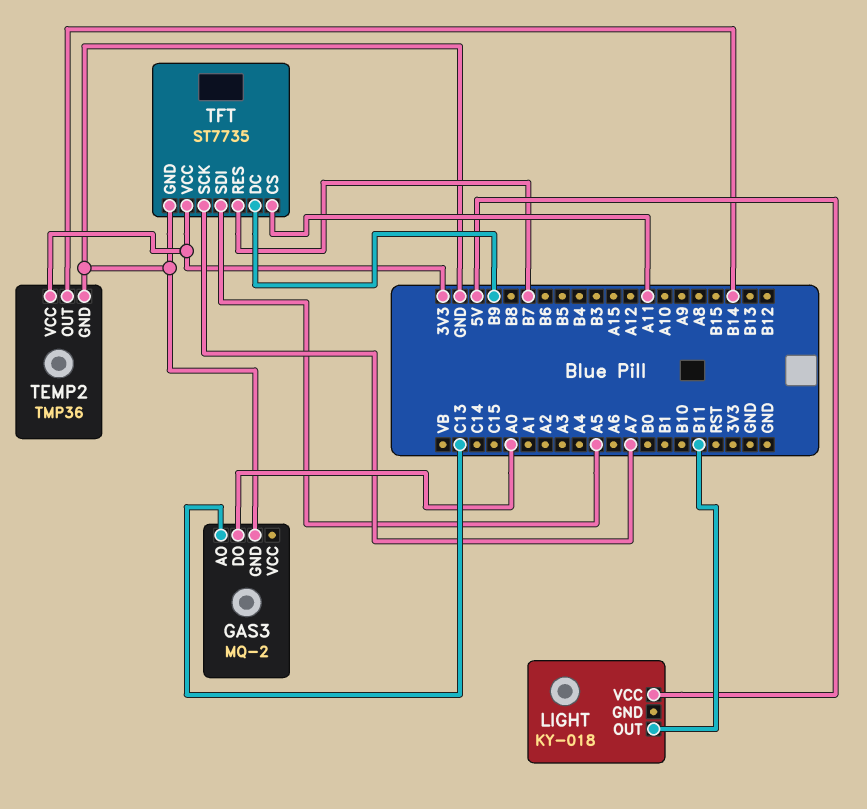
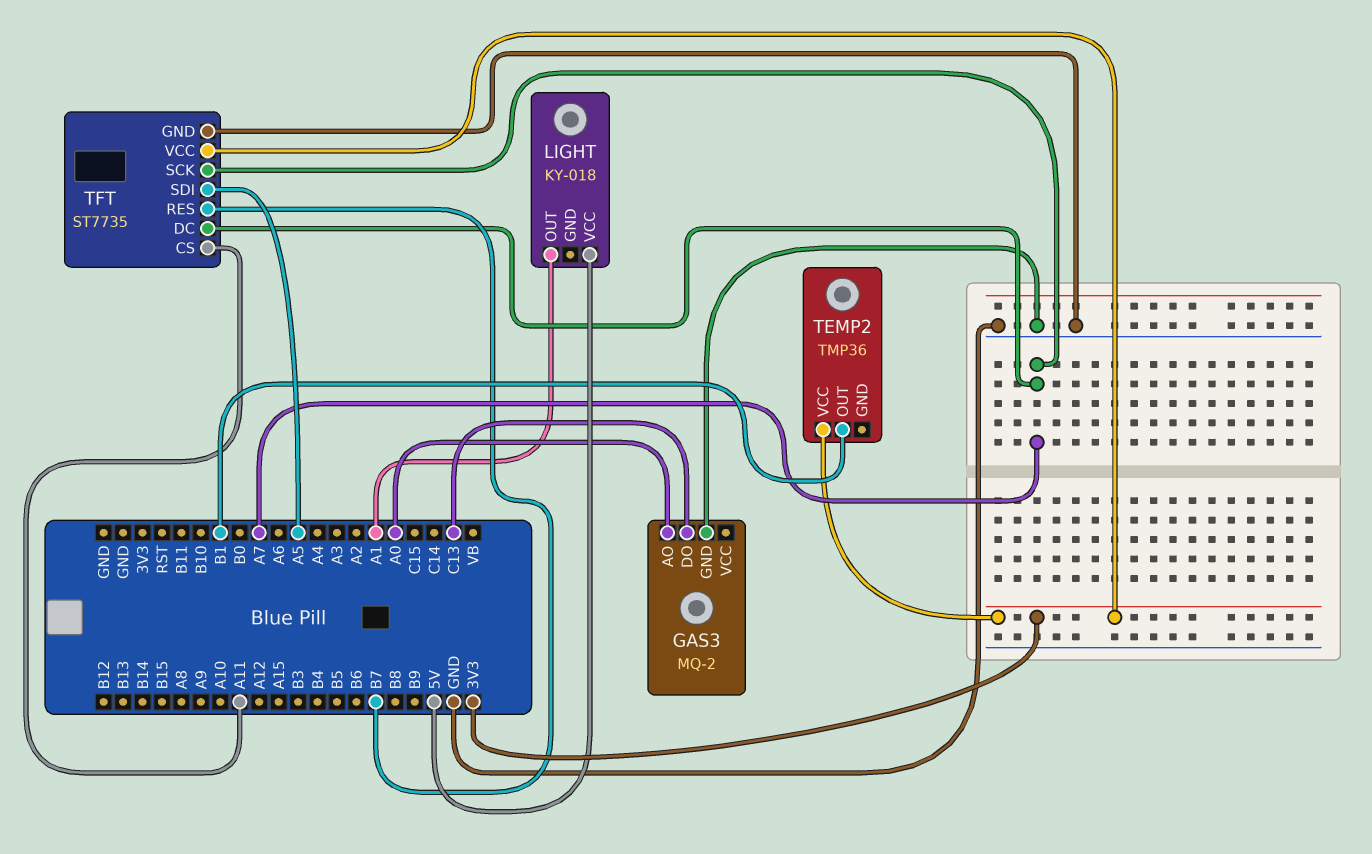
GAS3 pin AO: C13 -> A0
GAS3 pin DO: A0 -> C13
LIGHT pin OUT: B11 -> A1
TEMP2 pin GND: GND -> none
TEMP2 pin OUT: B14 -> B1
TFT pin DC: B9 -> A7

